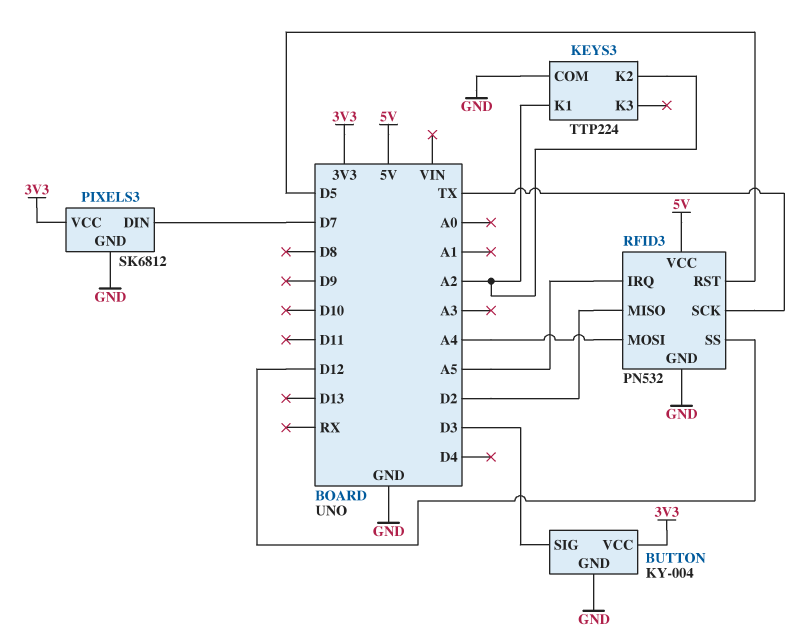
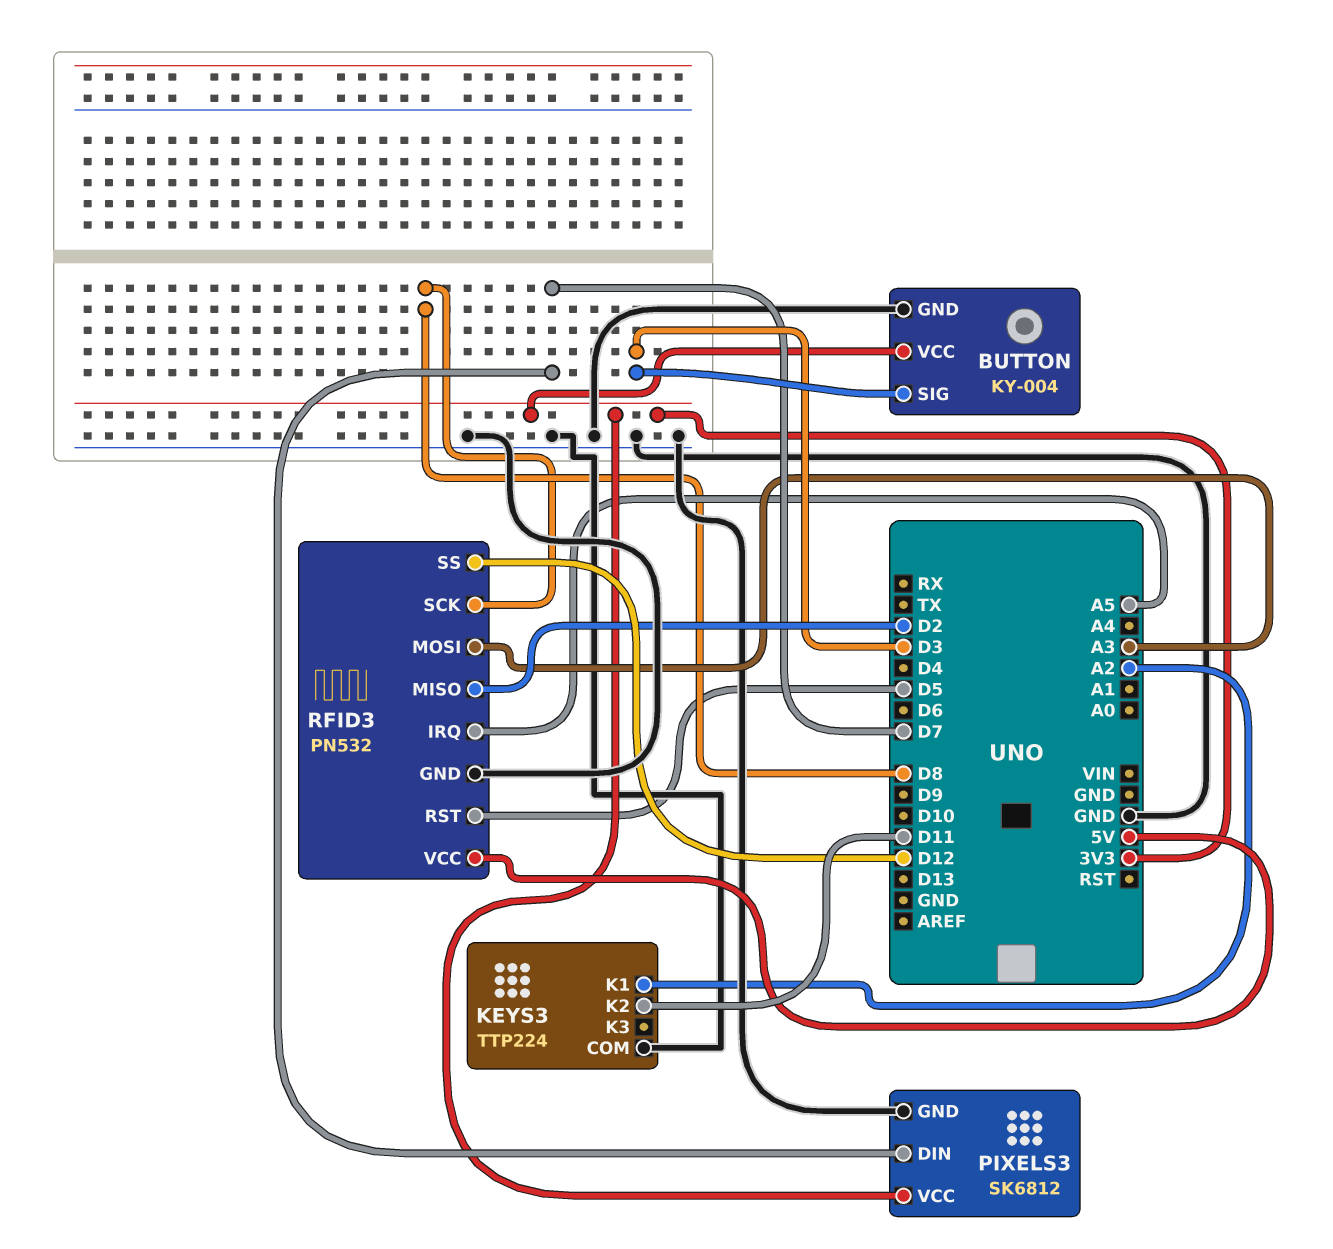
KEYS3 pin K2: A2 -> D11
RFID3 pin MOSI: A4 -> A3
RFID3 pin SCK: TX -> D8

